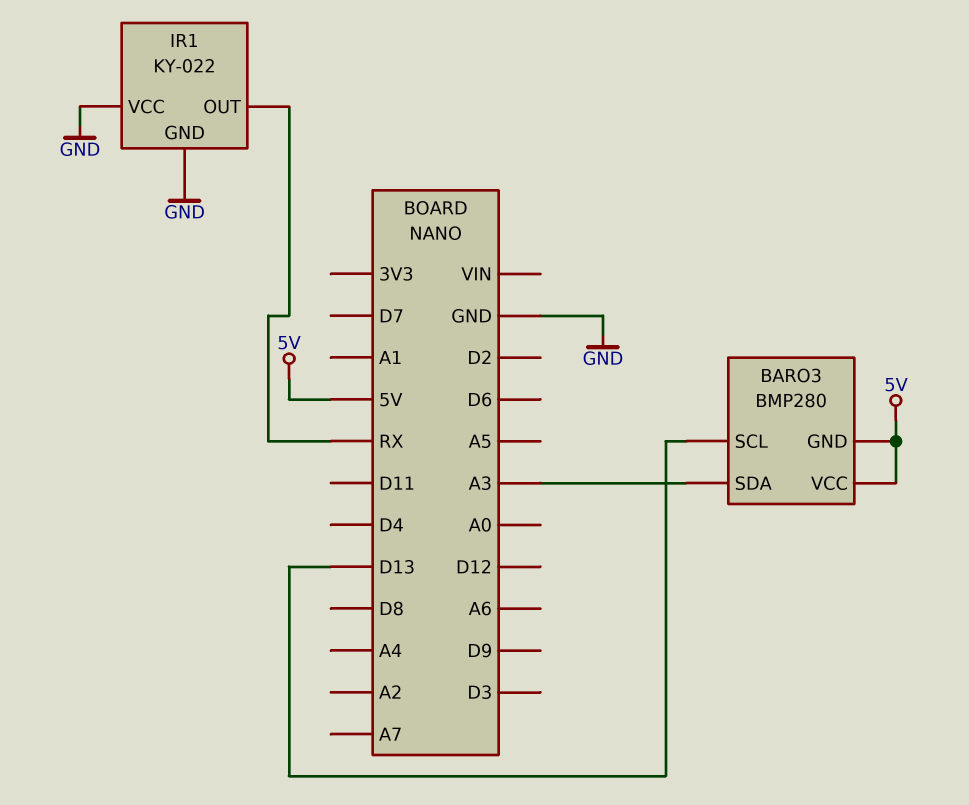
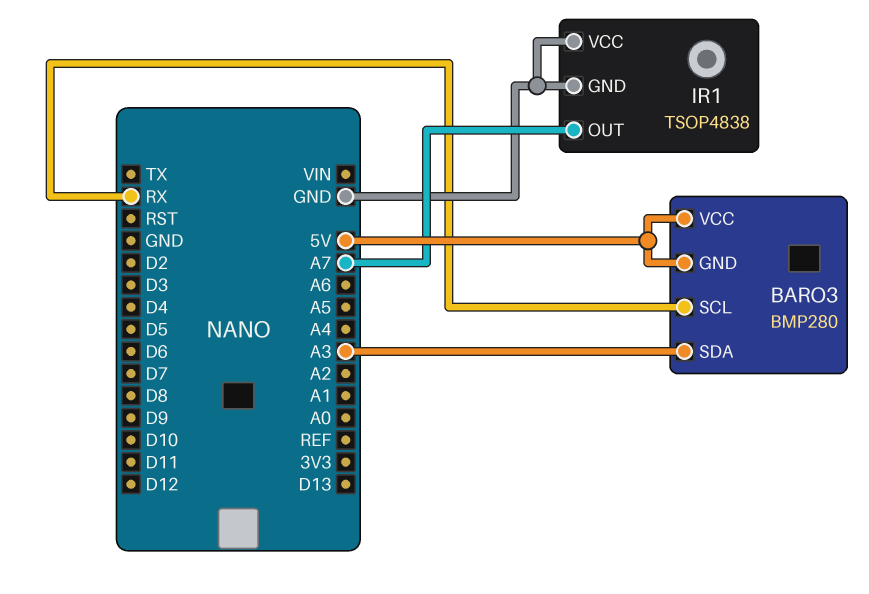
BARO3 pin SCL: D13 -> RX
IR1: KY-022 -> TSOP4838
IR1 pin OUT: RX -> A7

